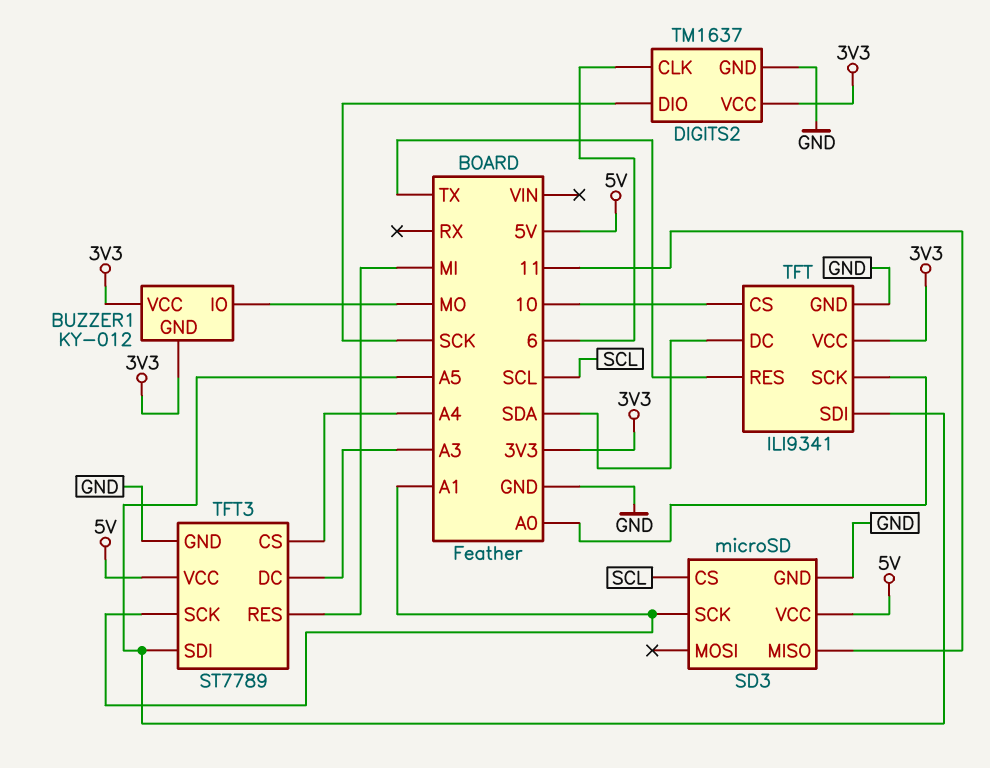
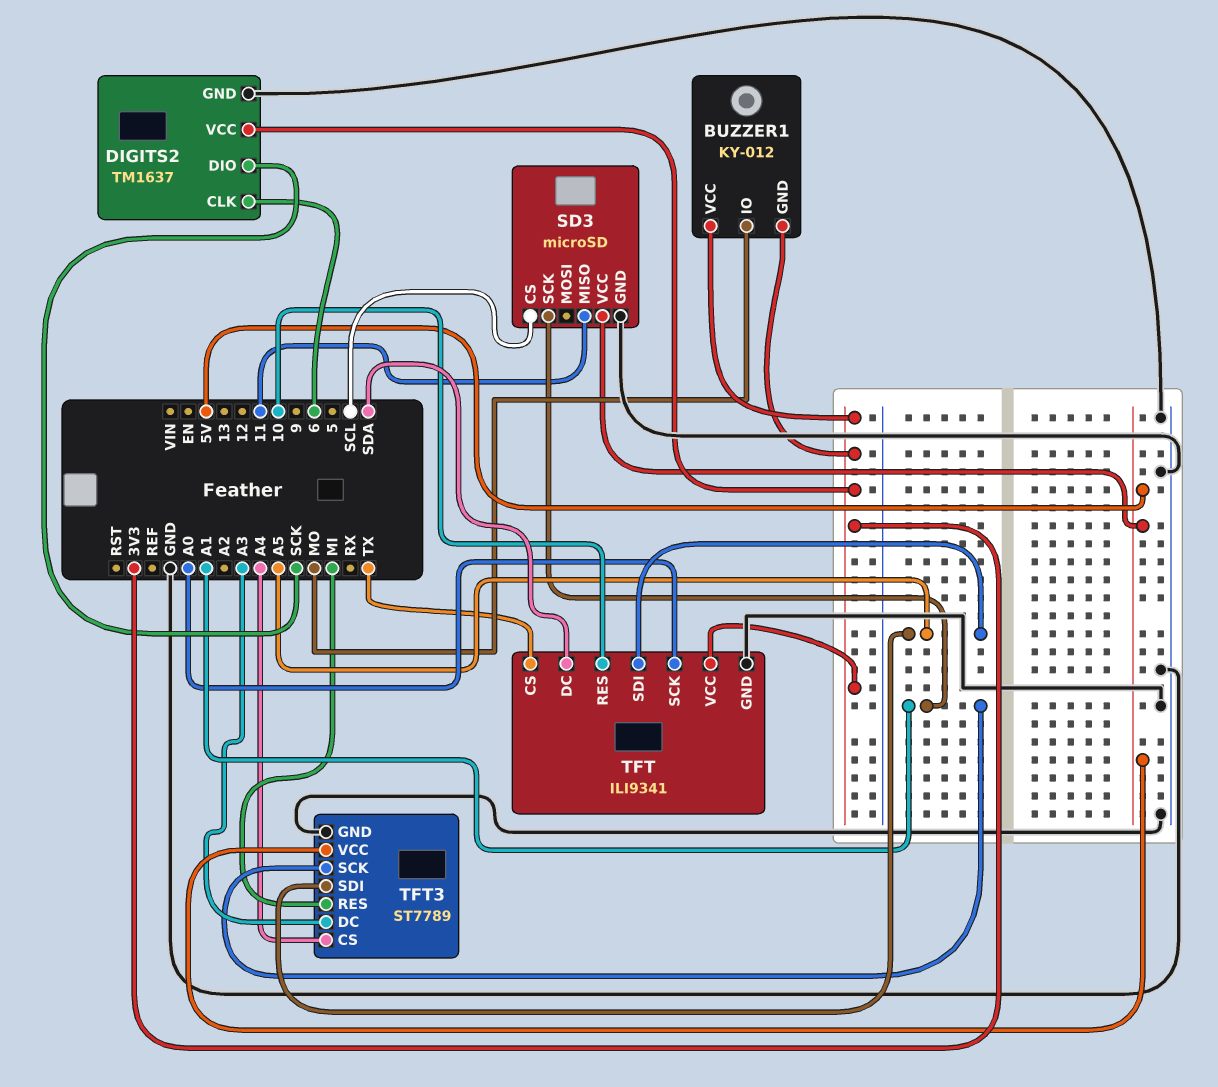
TFT pin CS: 10 -> TX
TFT pin RES: TX -> 10

